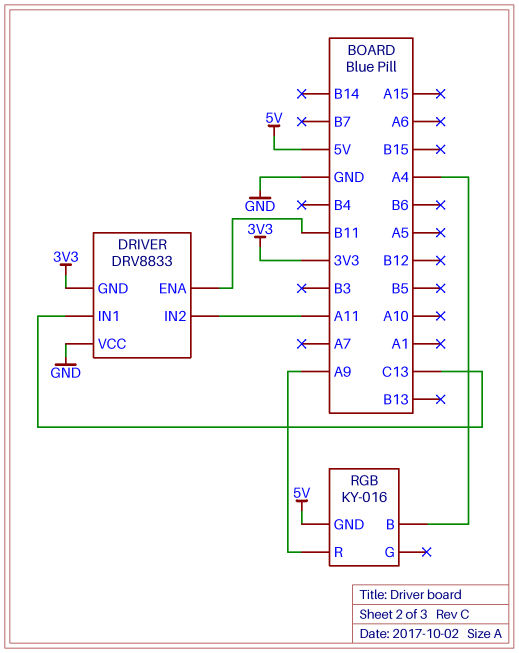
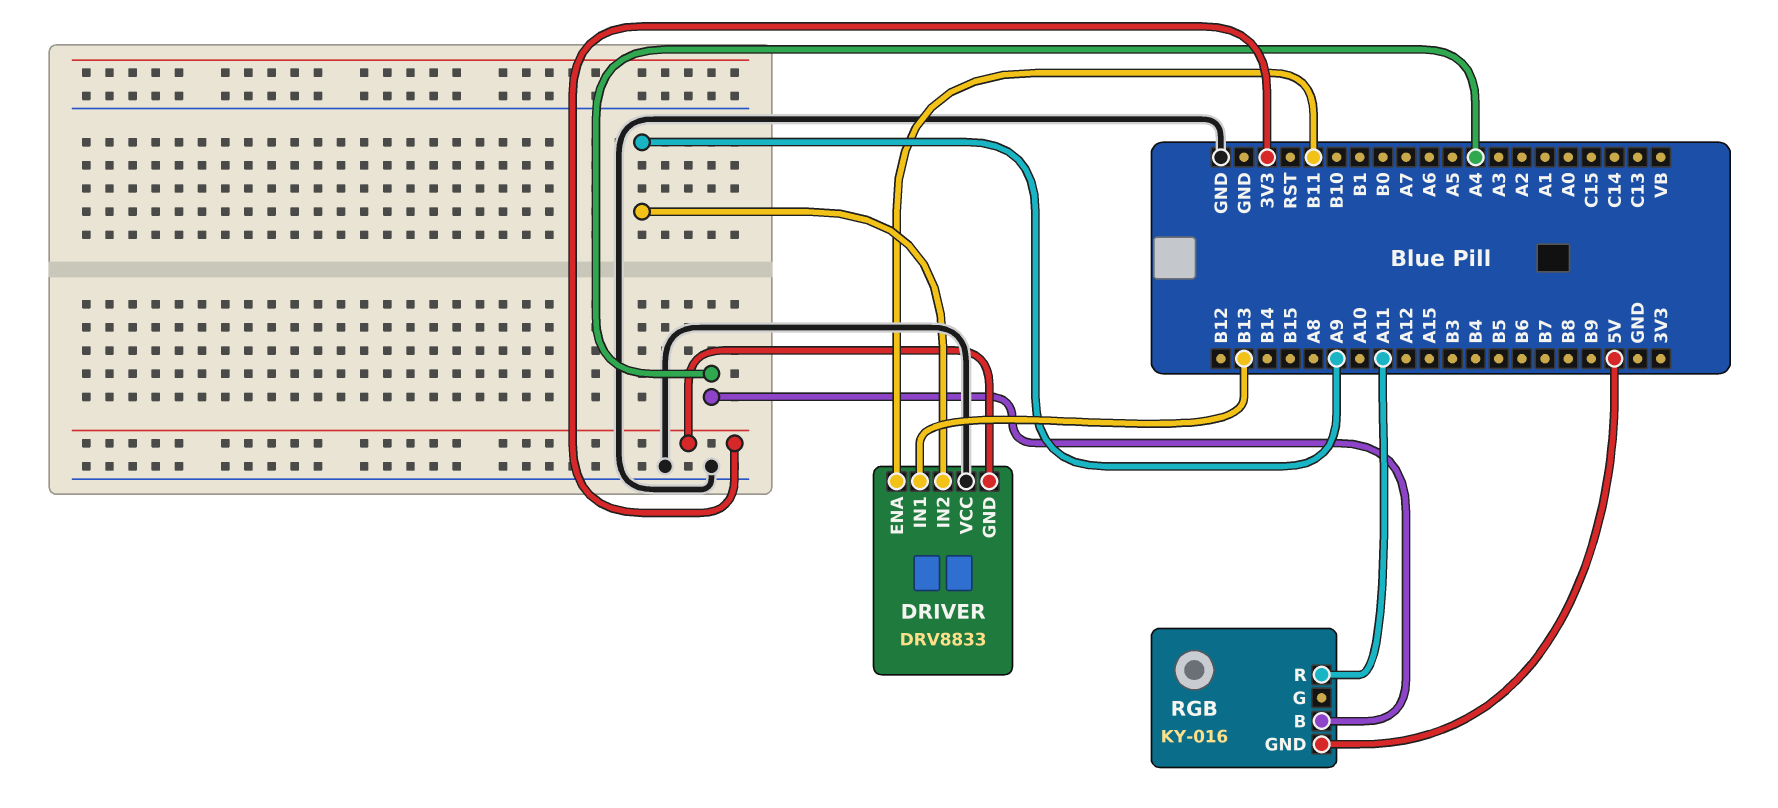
DRIVER pin IN1: C13 -> B13
DRIVER pin IN2: A11 -> A9
RGB pin R: A9 -> A11

